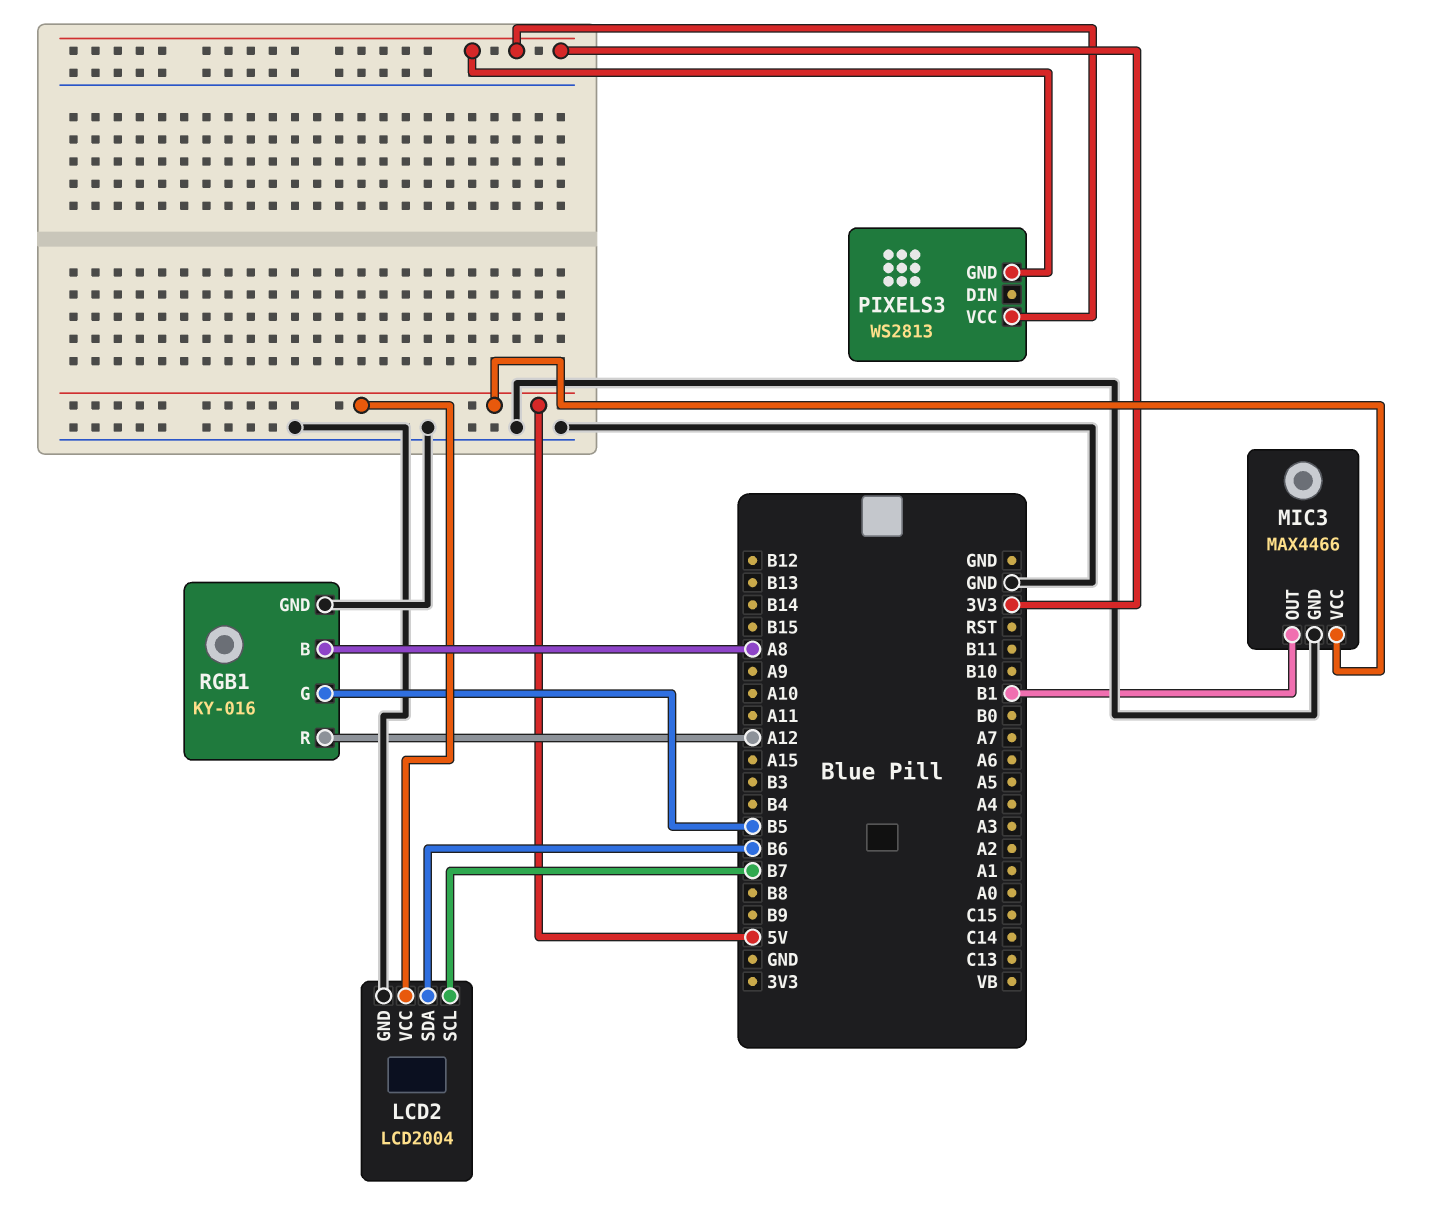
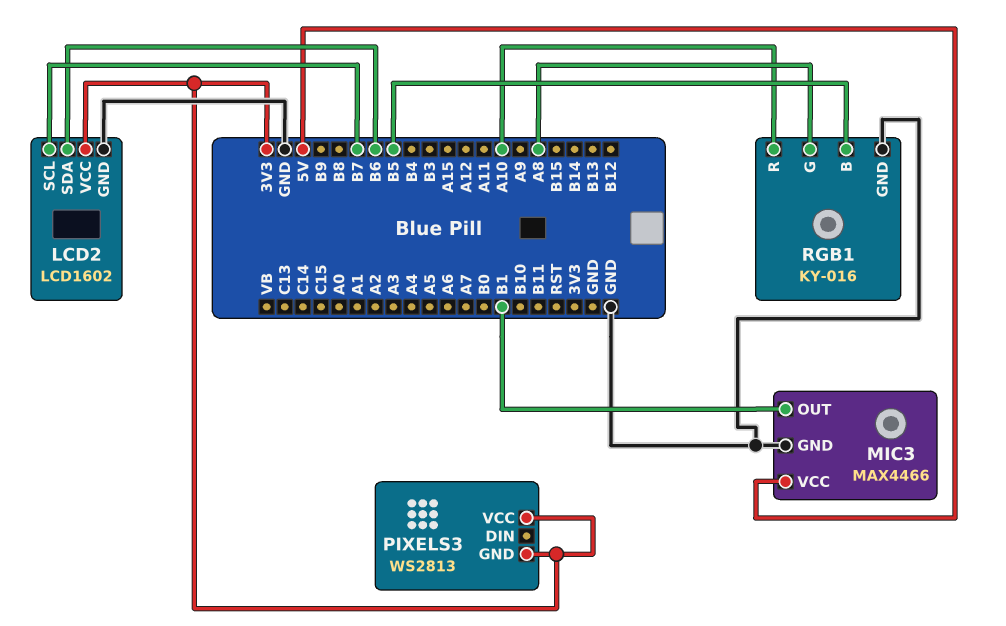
LCD2: LCD2004 -> LCD1602
LCD2 pin VCC: 5V -> 3V3
RGB1 pin B: A8 -> B5
RGB1 pin G: B5 -> A8
RGB1 pin R: A12 -> A10

